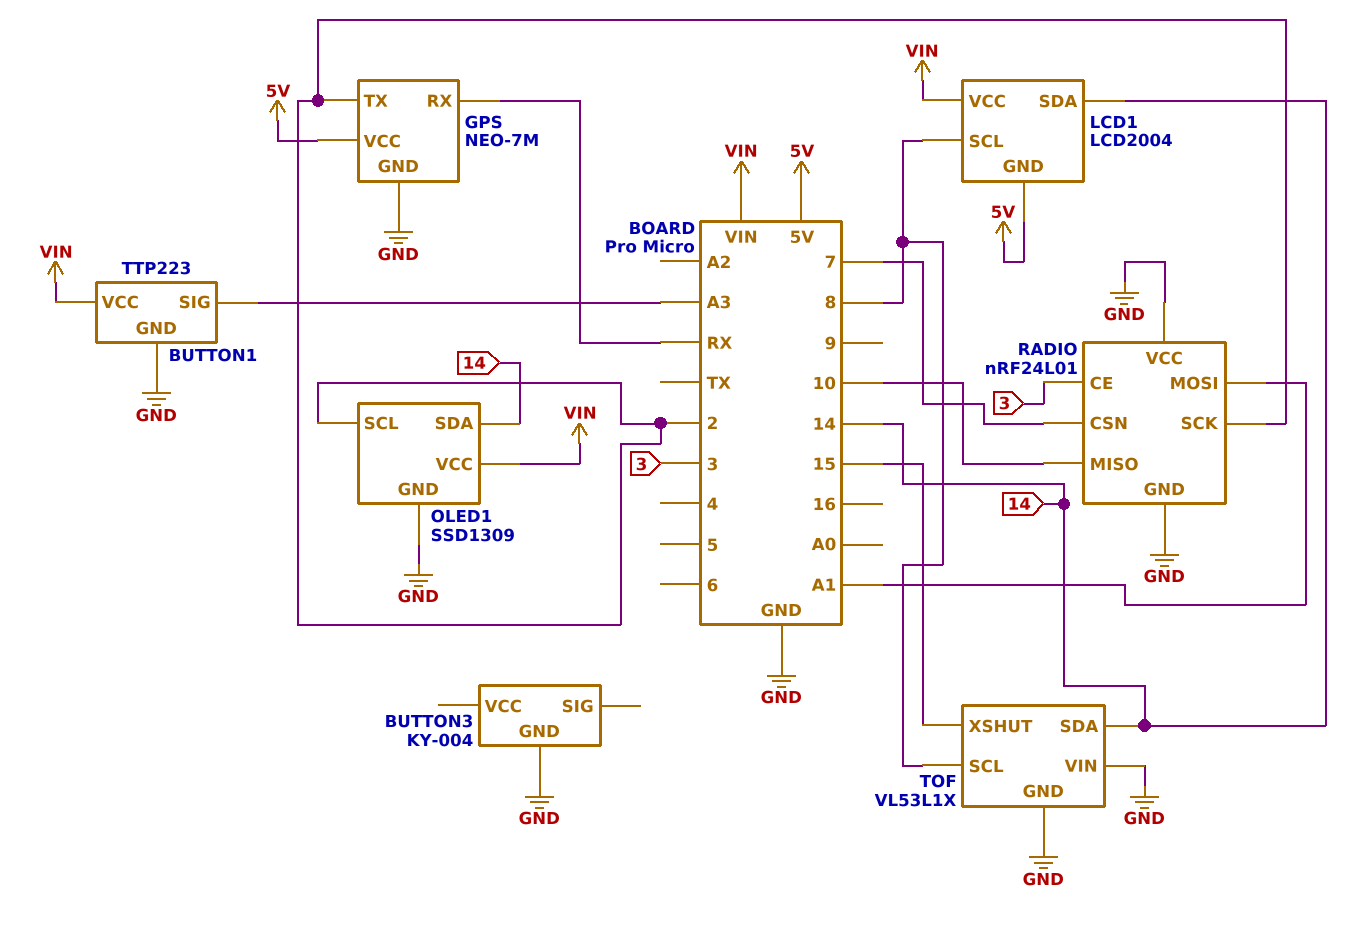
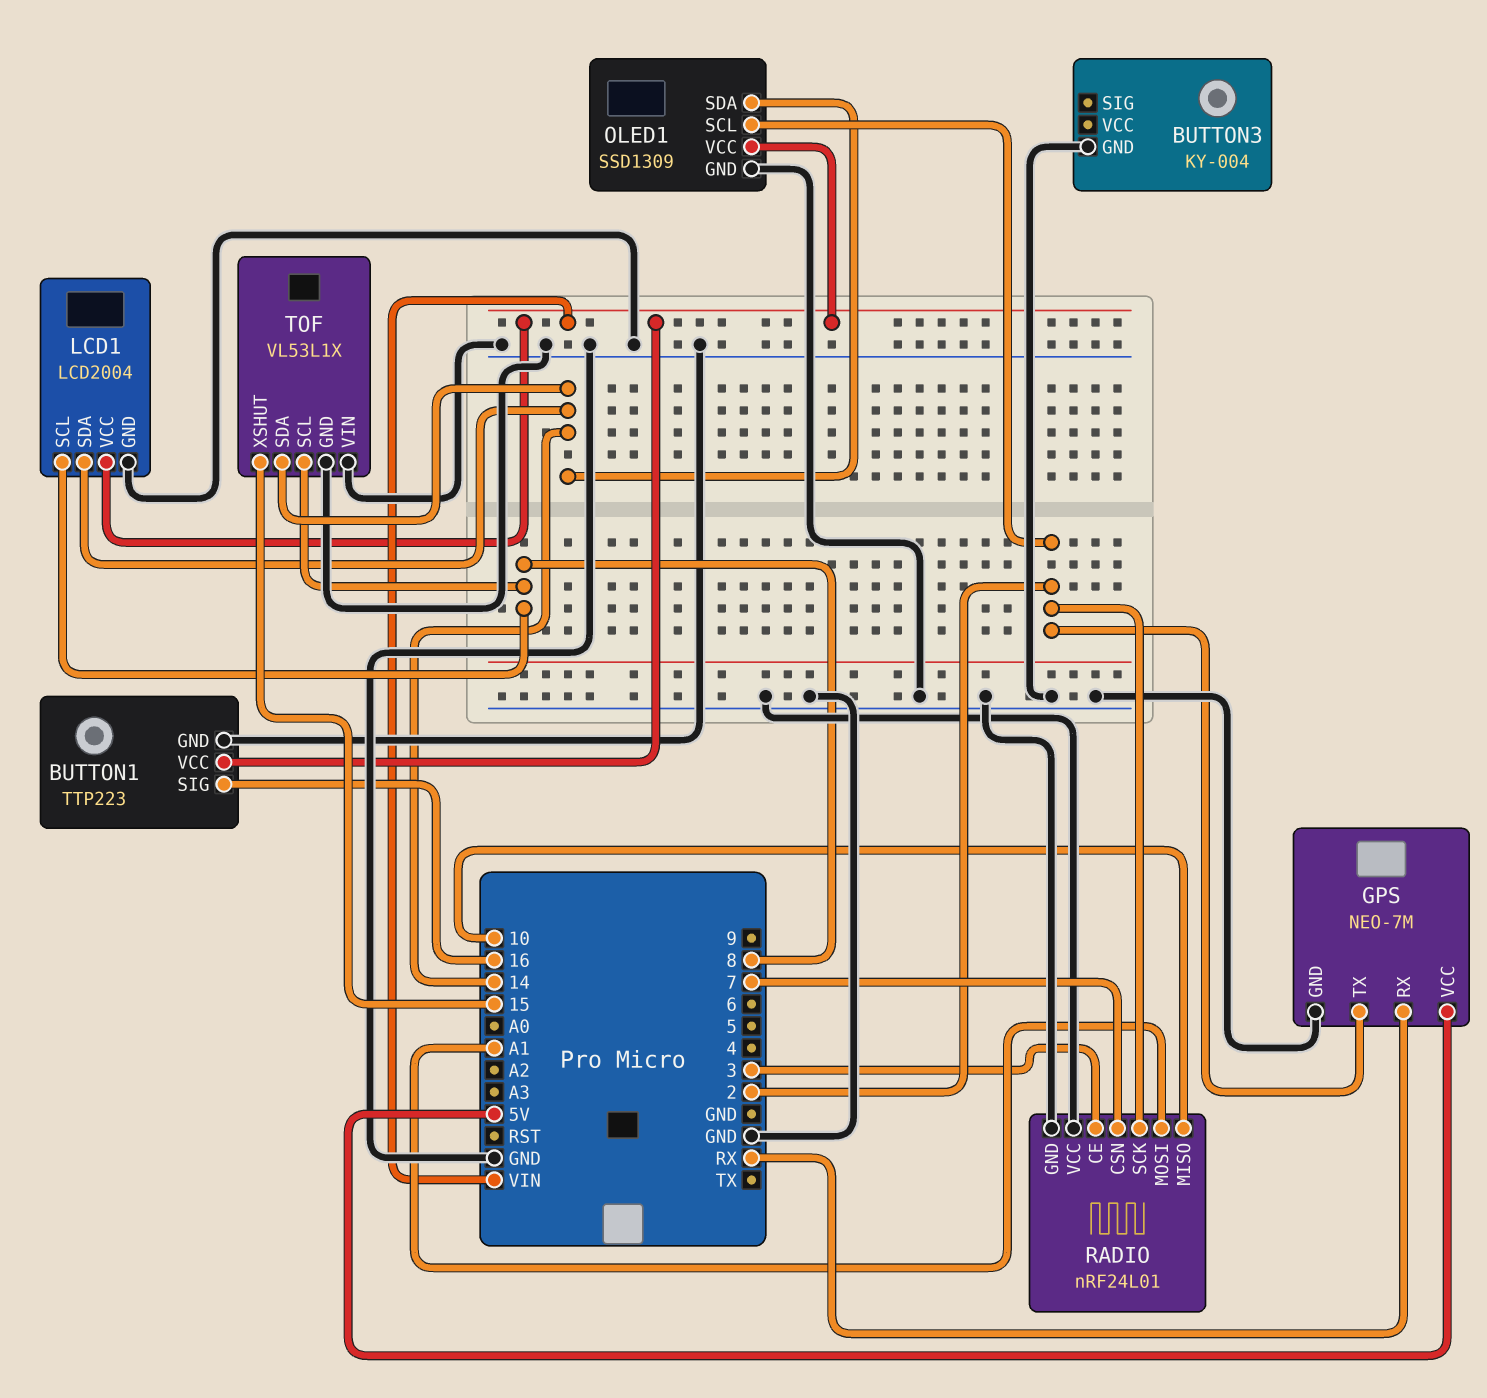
BUTTON1 pin SIG: A3 -> 16
LCD1 pin GND: 5V -> GND

